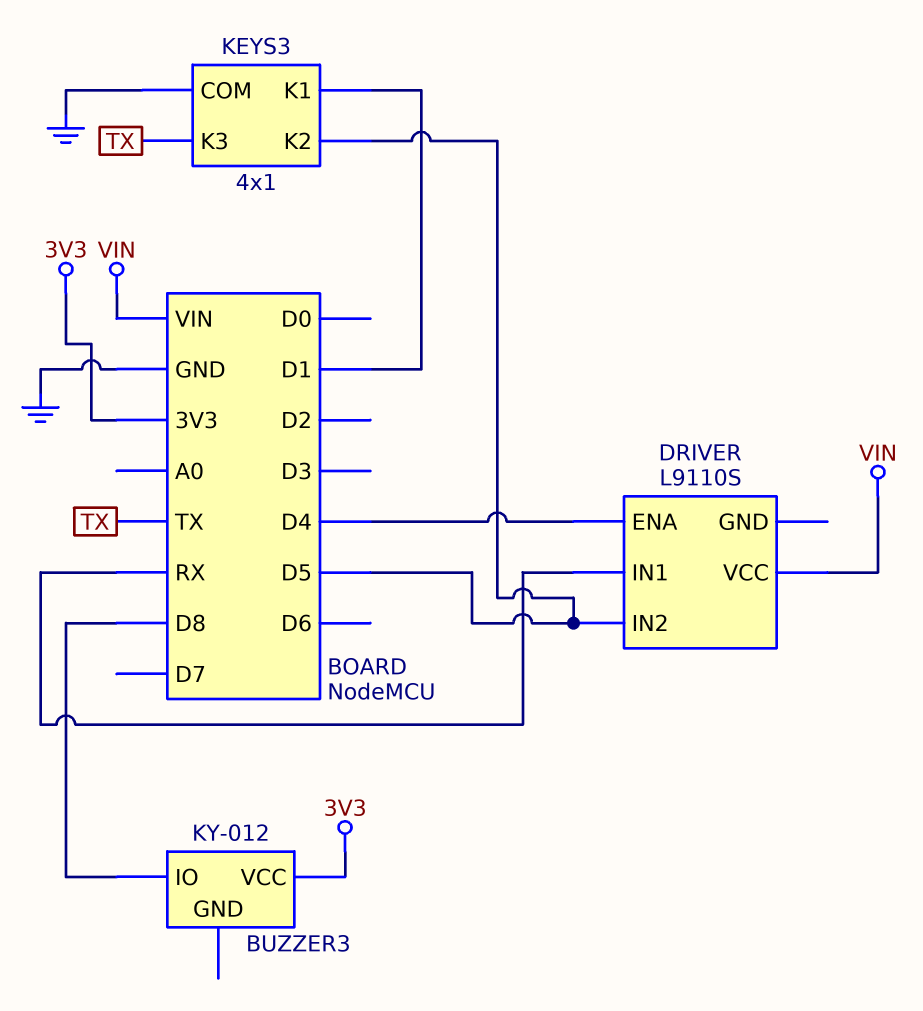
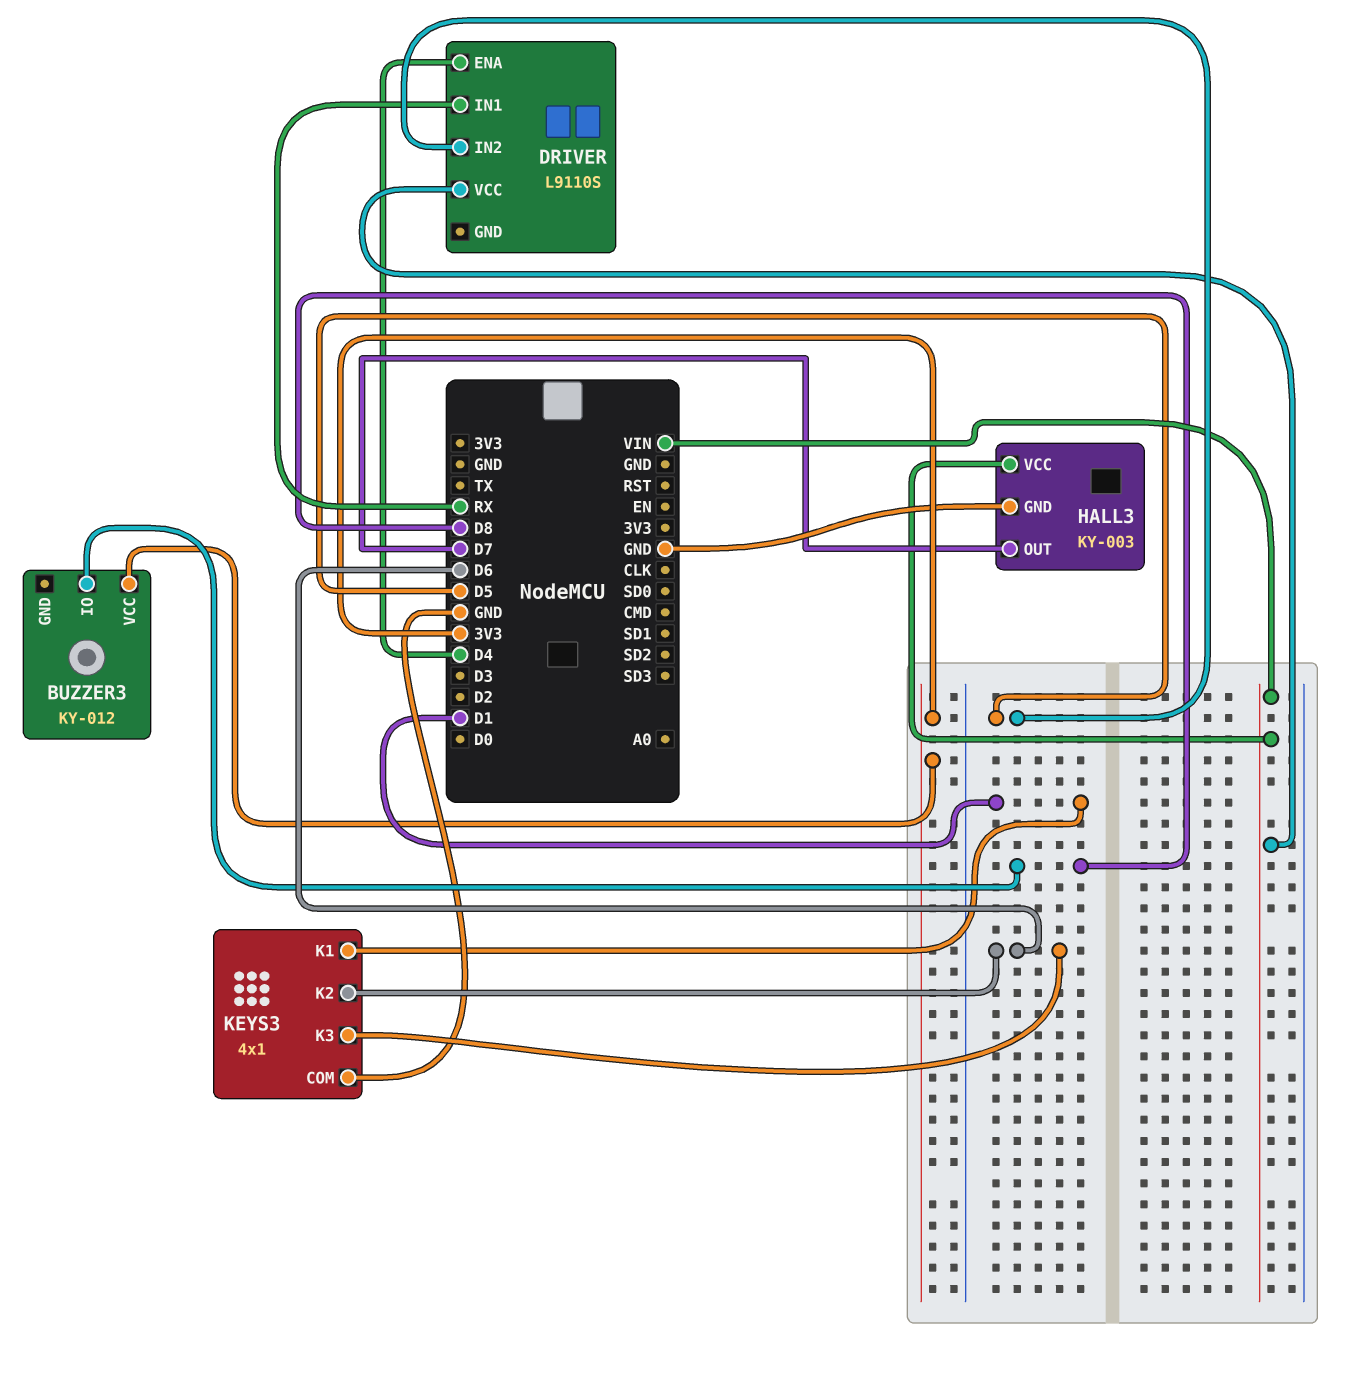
HALL3: none -> KY-003
HALL3 pin GND: none -> GND
HALL3 pin OUT: none -> D7
HALL3 pin VCC: none -> VIN
KEYS3 pin K2: D5 -> D6
KEYS3 pin K3: TX -> D6

